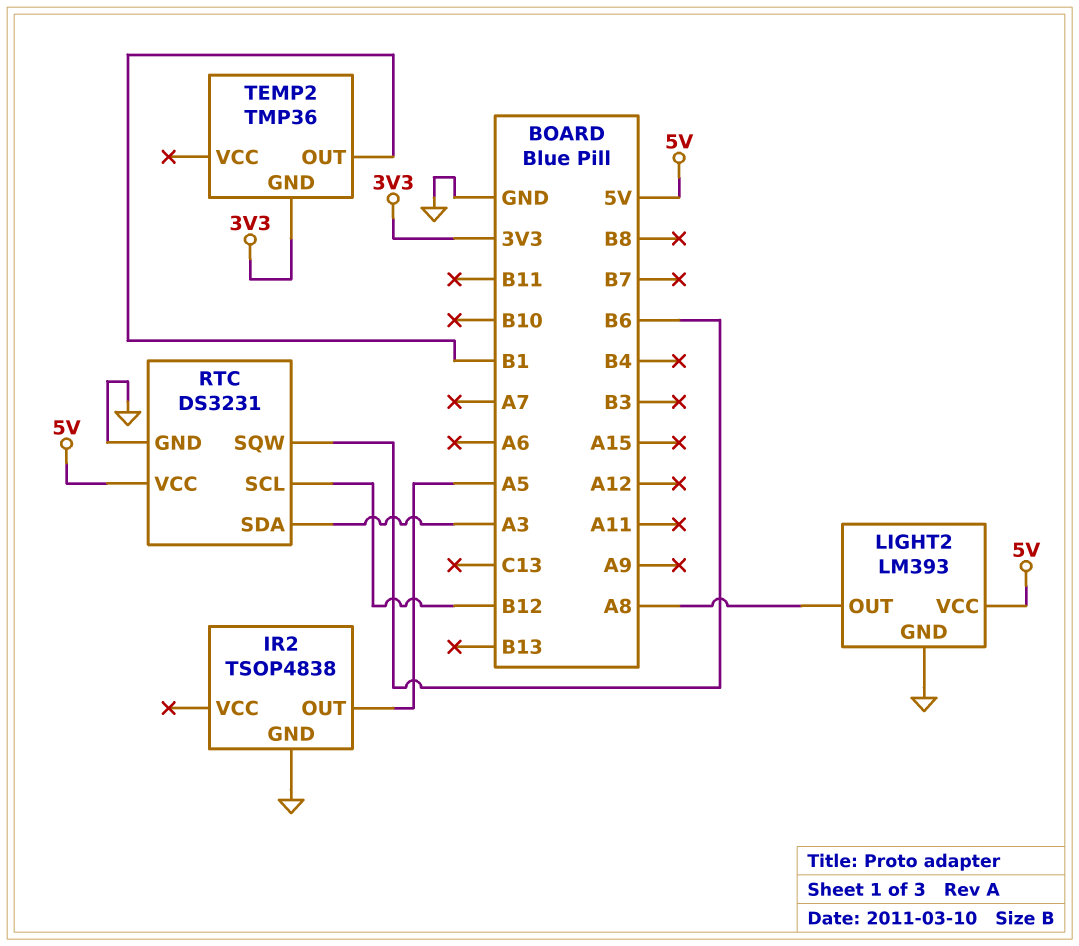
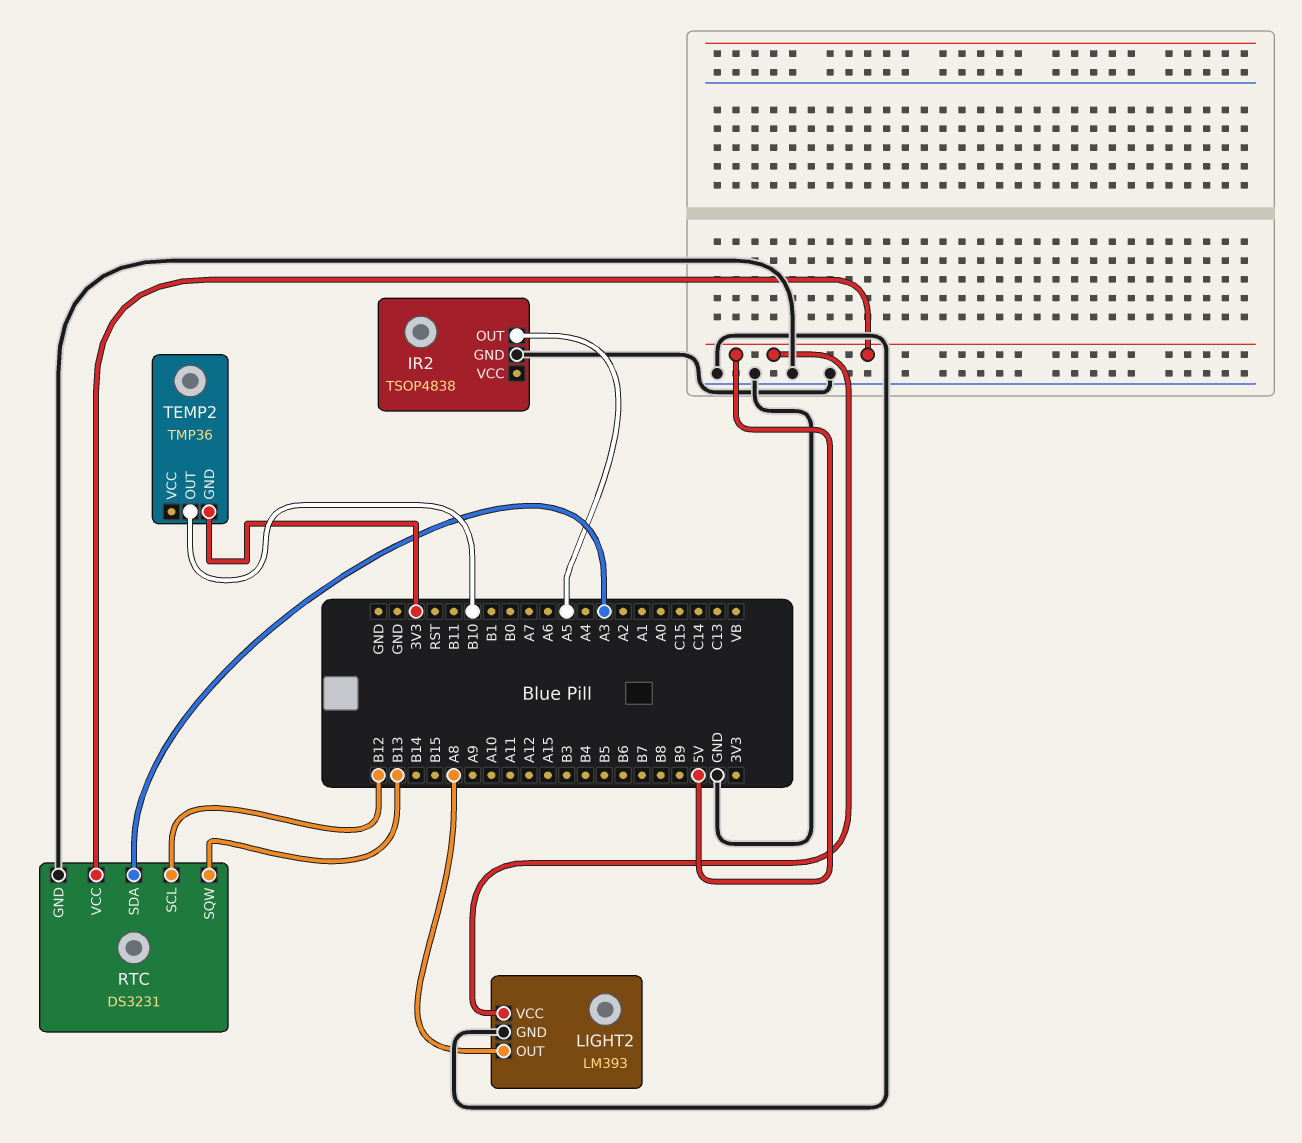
RTC pin SQW: B6 -> B13
TEMP2 pin OUT: B1 -> B10

